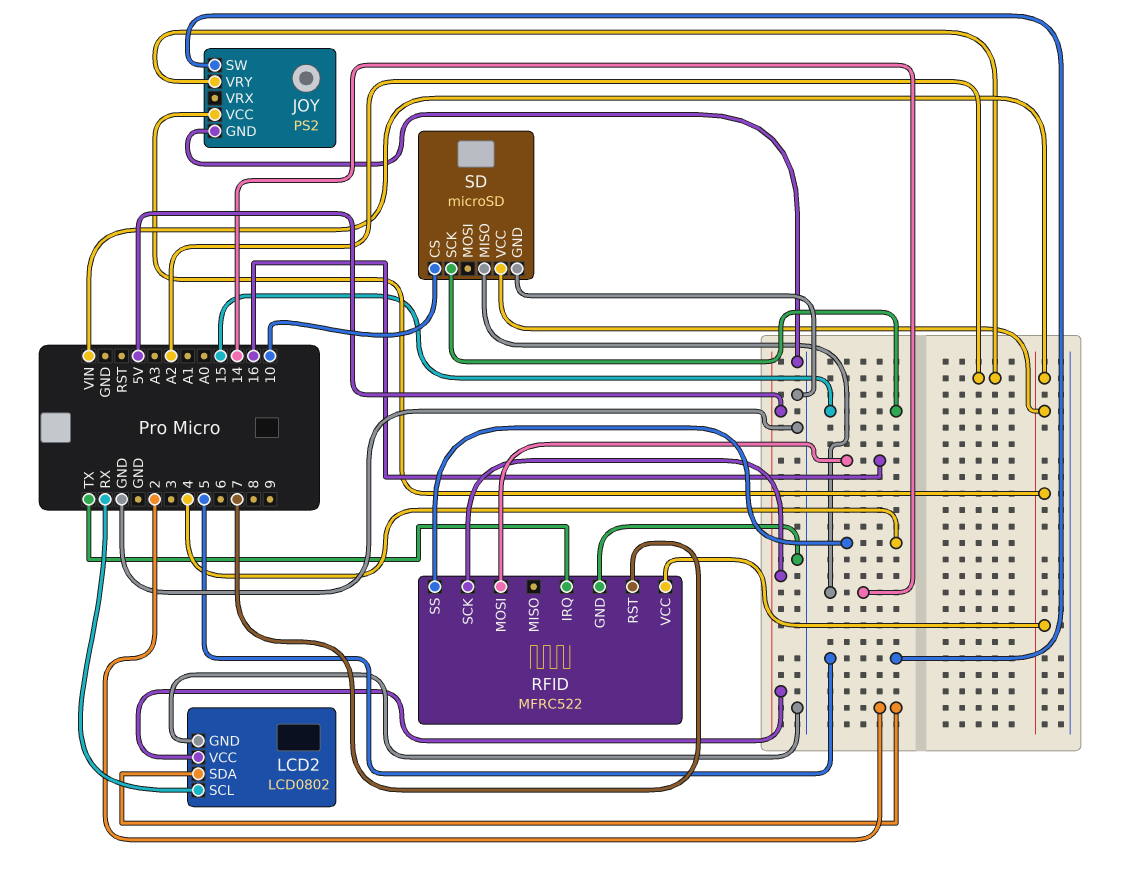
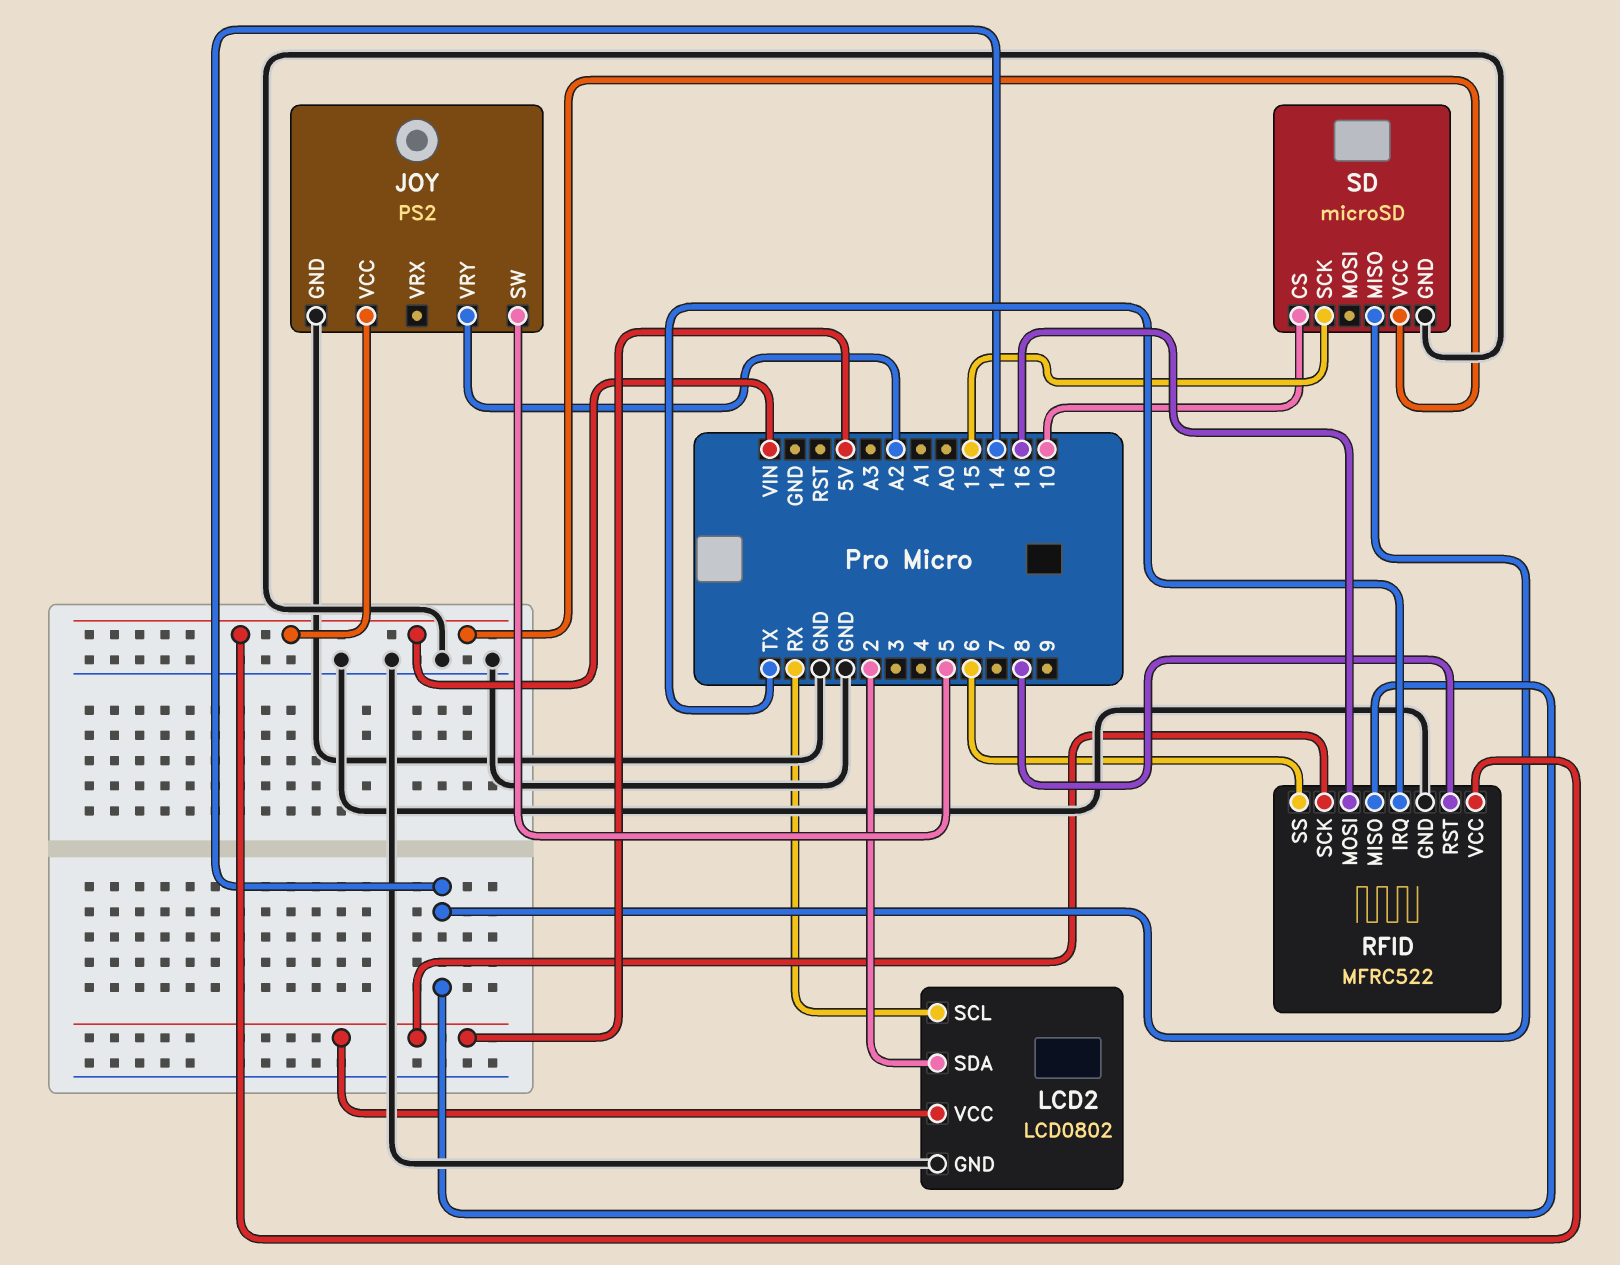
RFID pin MISO: none -> 14
RFID pin RST: 7 -> 8
RFID pin SS: 4 -> 6

